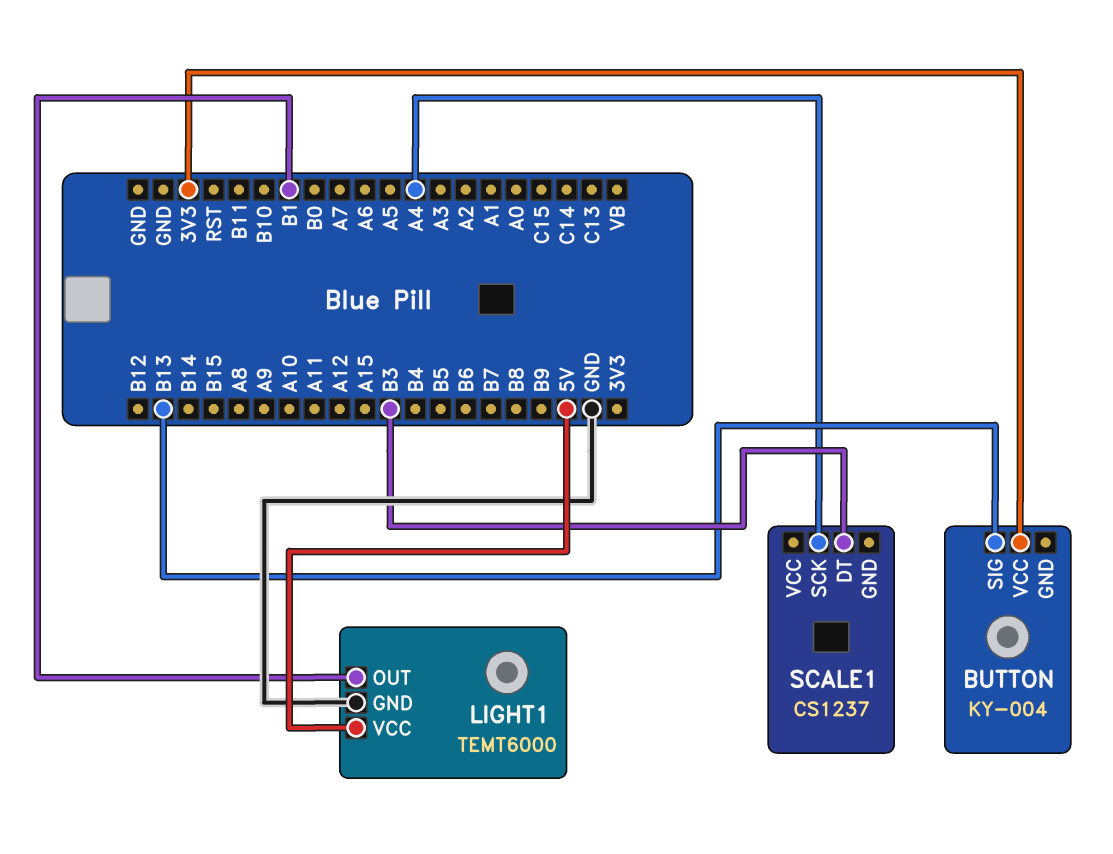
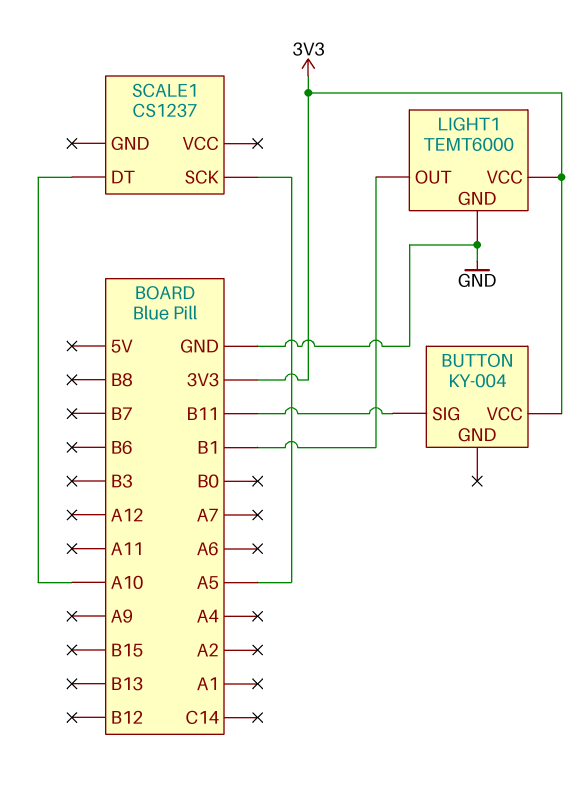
BUTTON pin SIG: B13 -> B11
LIGHT1 pin VCC: 5V -> 3V3
SCALE1 pin DT: B3 -> A10
SCALE1 pin SCK: A4 -> A5

